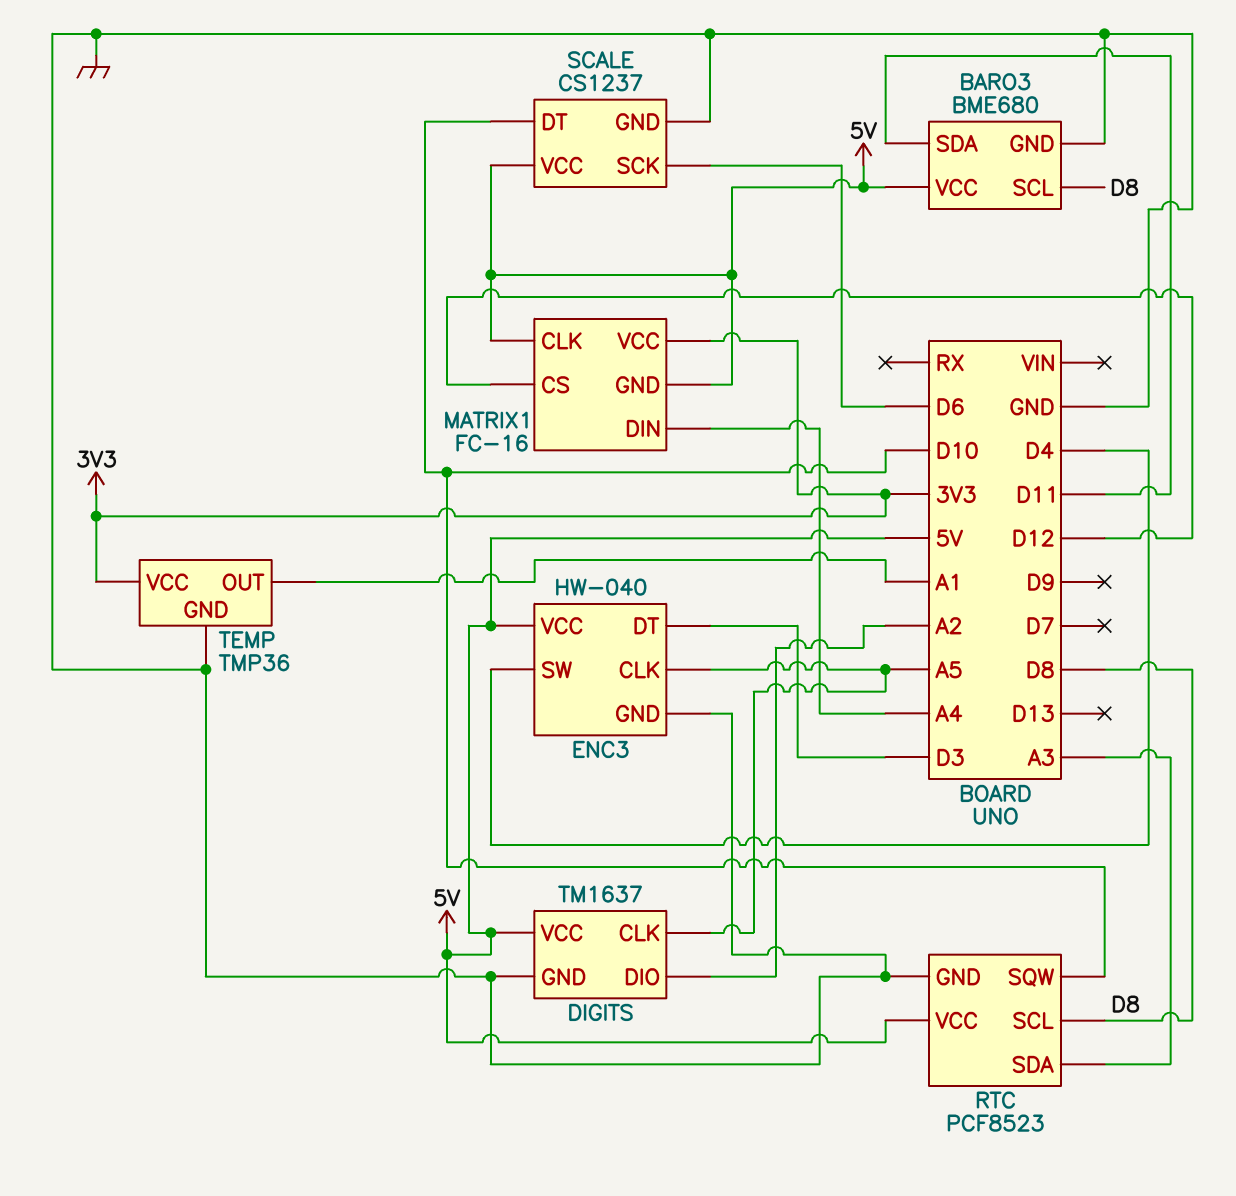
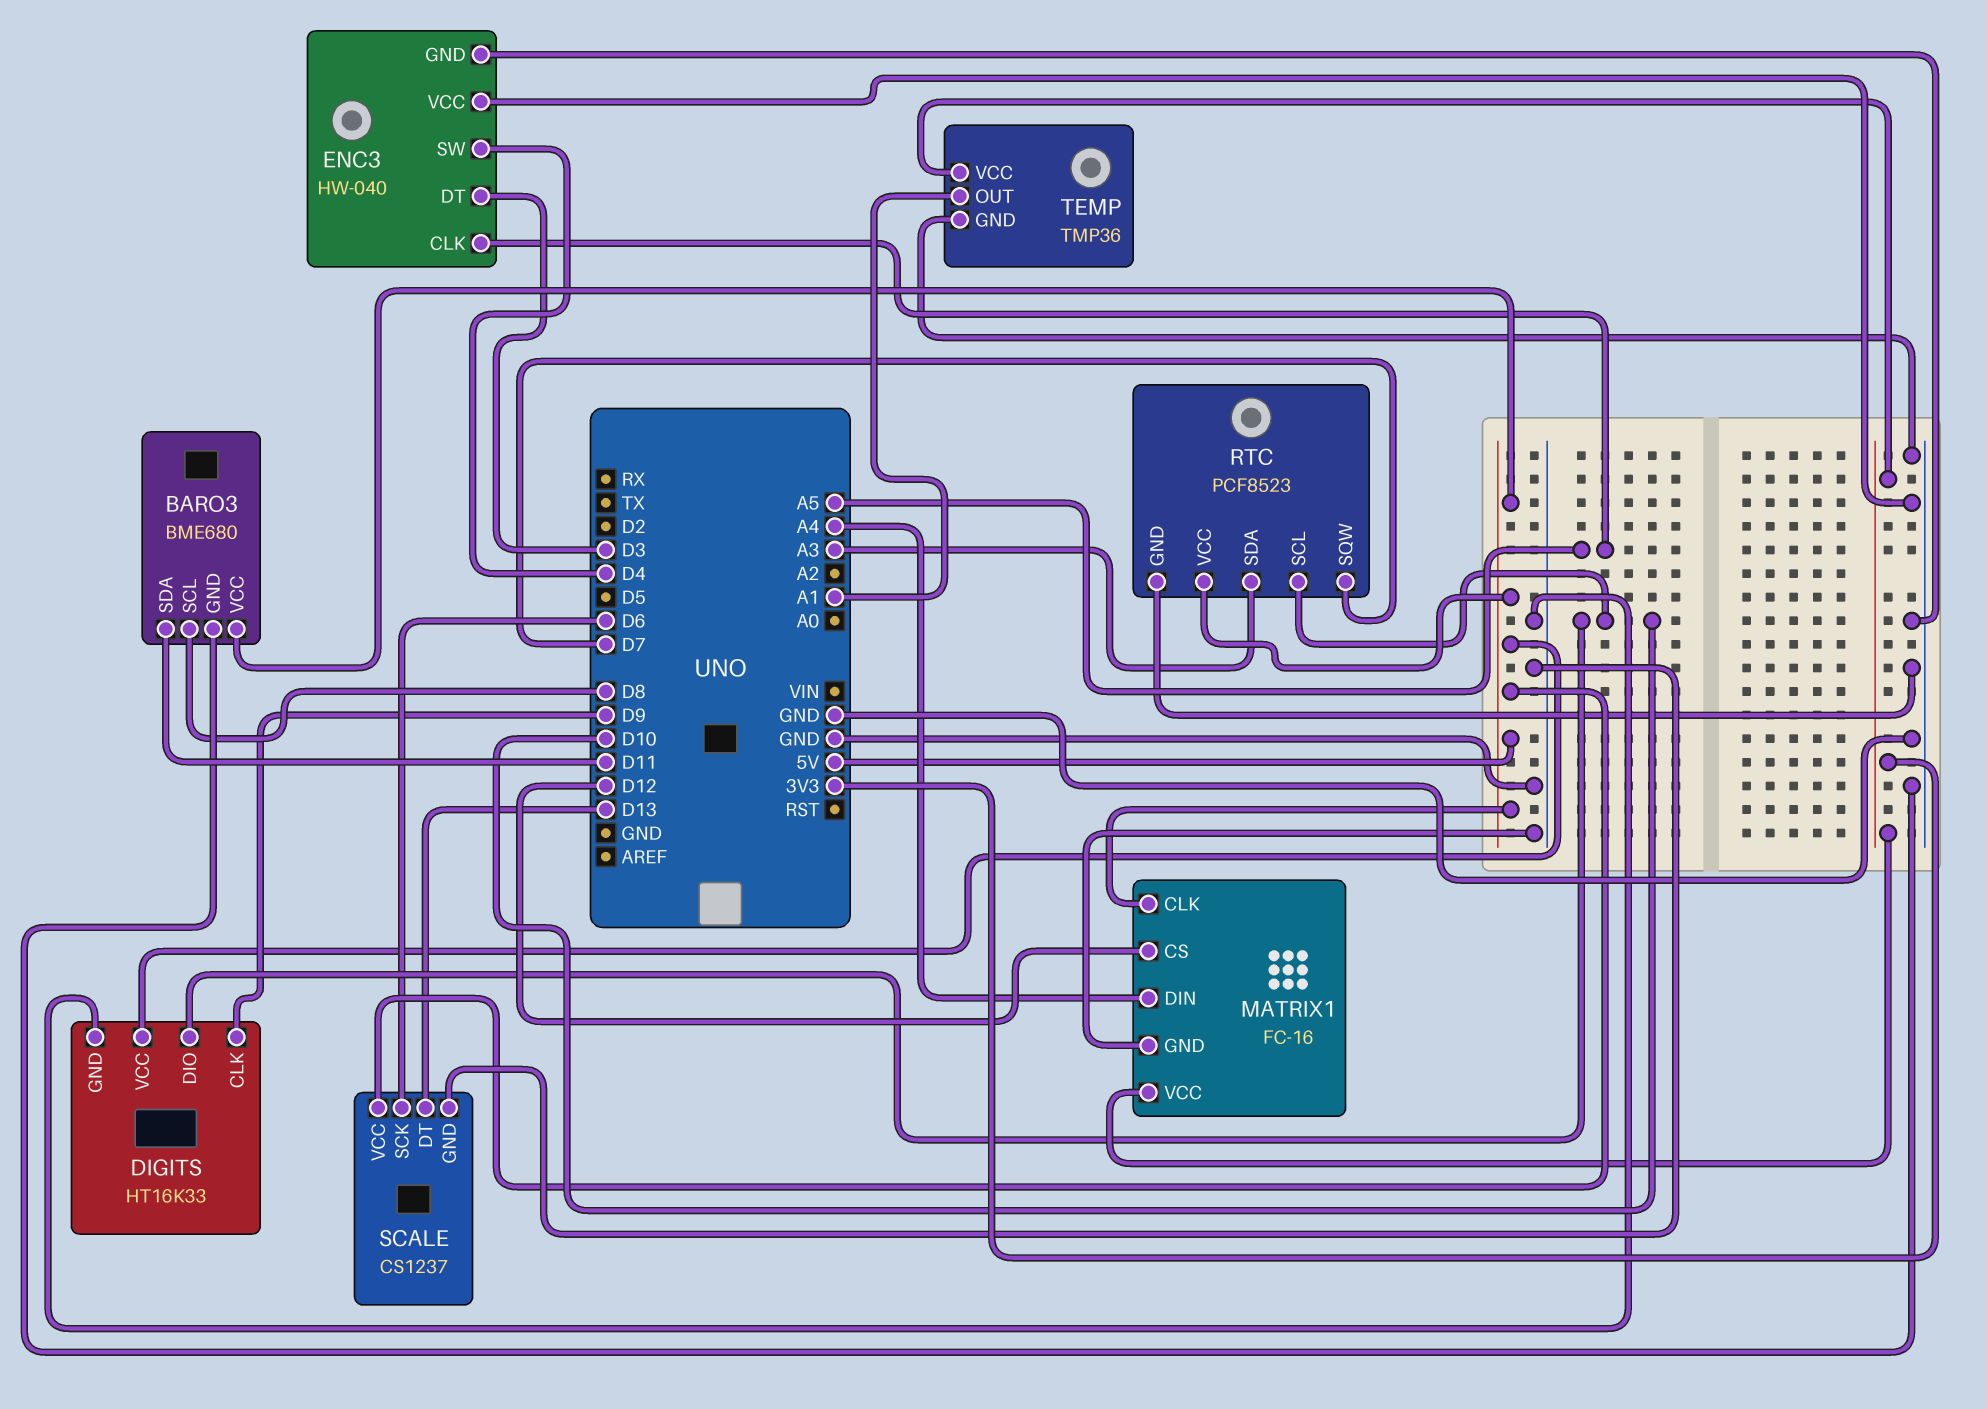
DIGITS: TM1637 -> HT16K33
DIGITS pin CLK: A5 -> D9
DIGITS pin DIO: A2 -> D10
ENC3 pin VCC: 5V -> GND
MATRIX1 pin GND: 5V -> GND
RTC pin SCL: D8 -> D10
RTC pin SQW: D10 -> D7
SCALE pin DT: D10 -> D13

